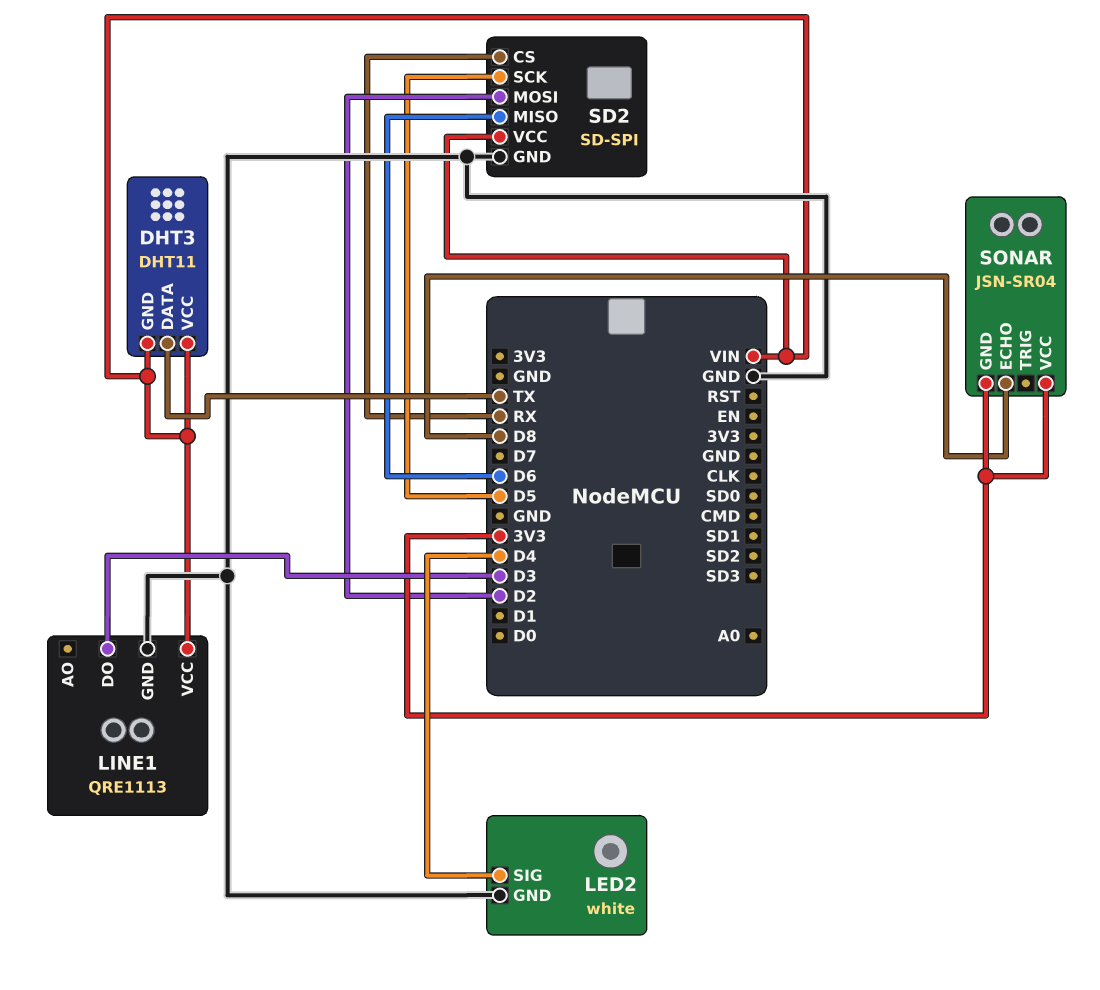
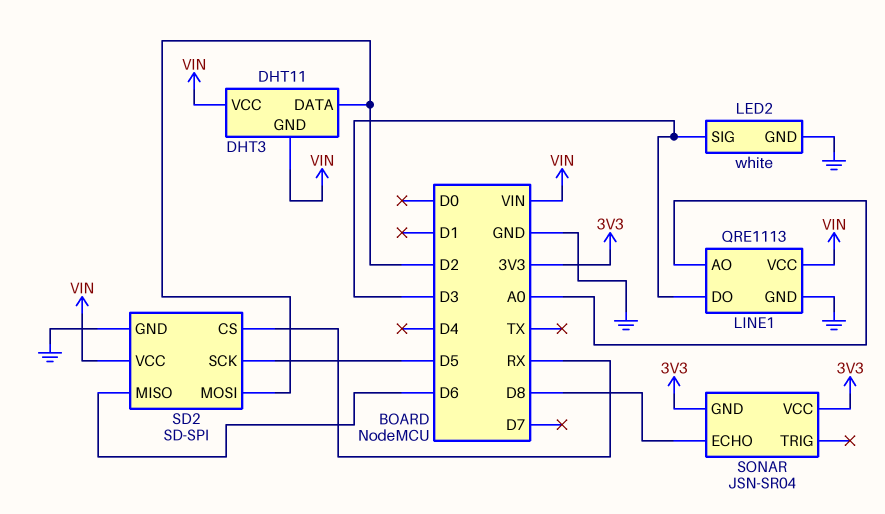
DHT3 pin DATA: TX -> D2
LED2 pin SIG: D4 -> D3
LINE1 pin AO: none -> A0

